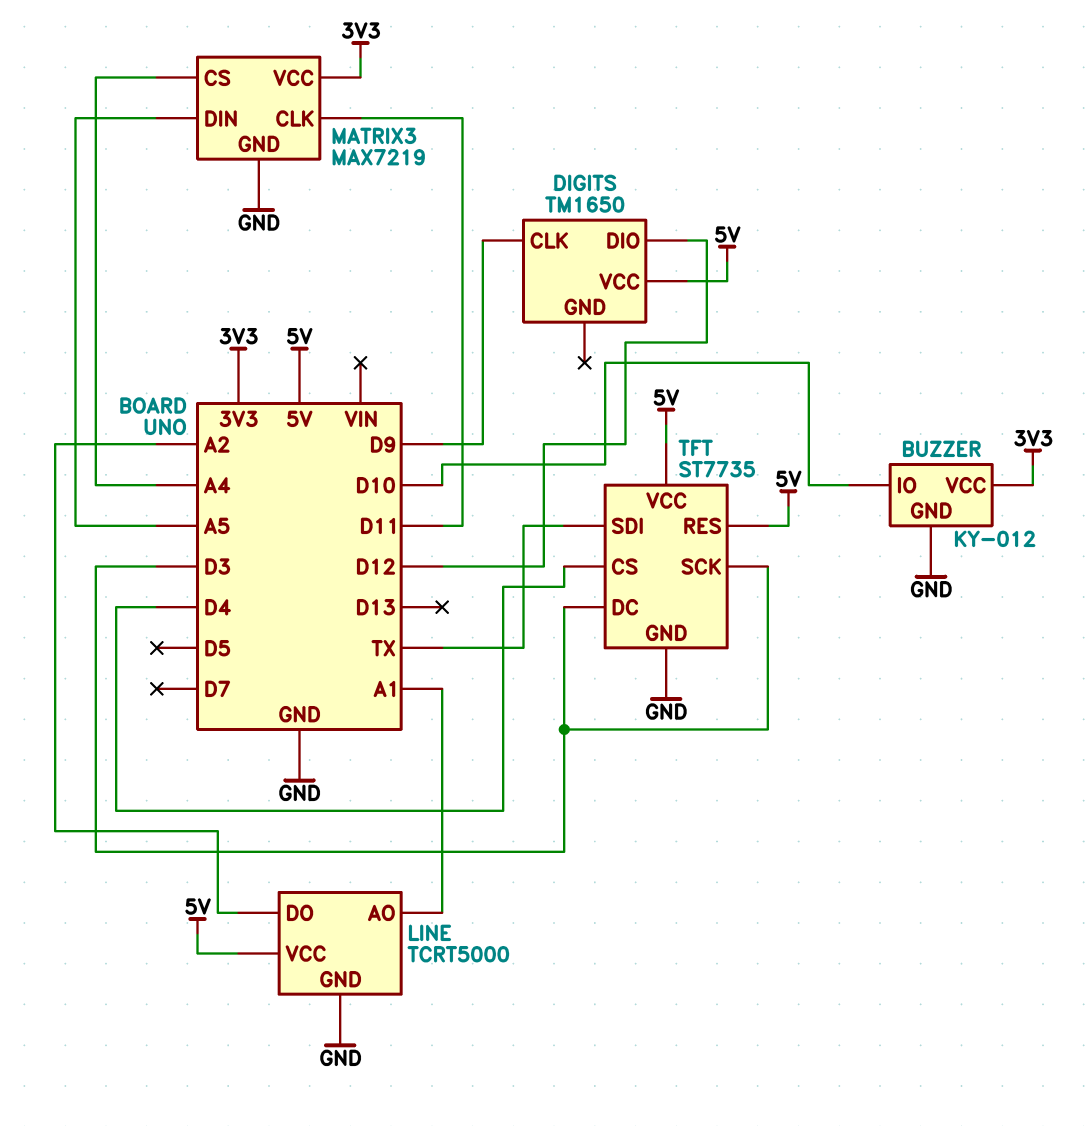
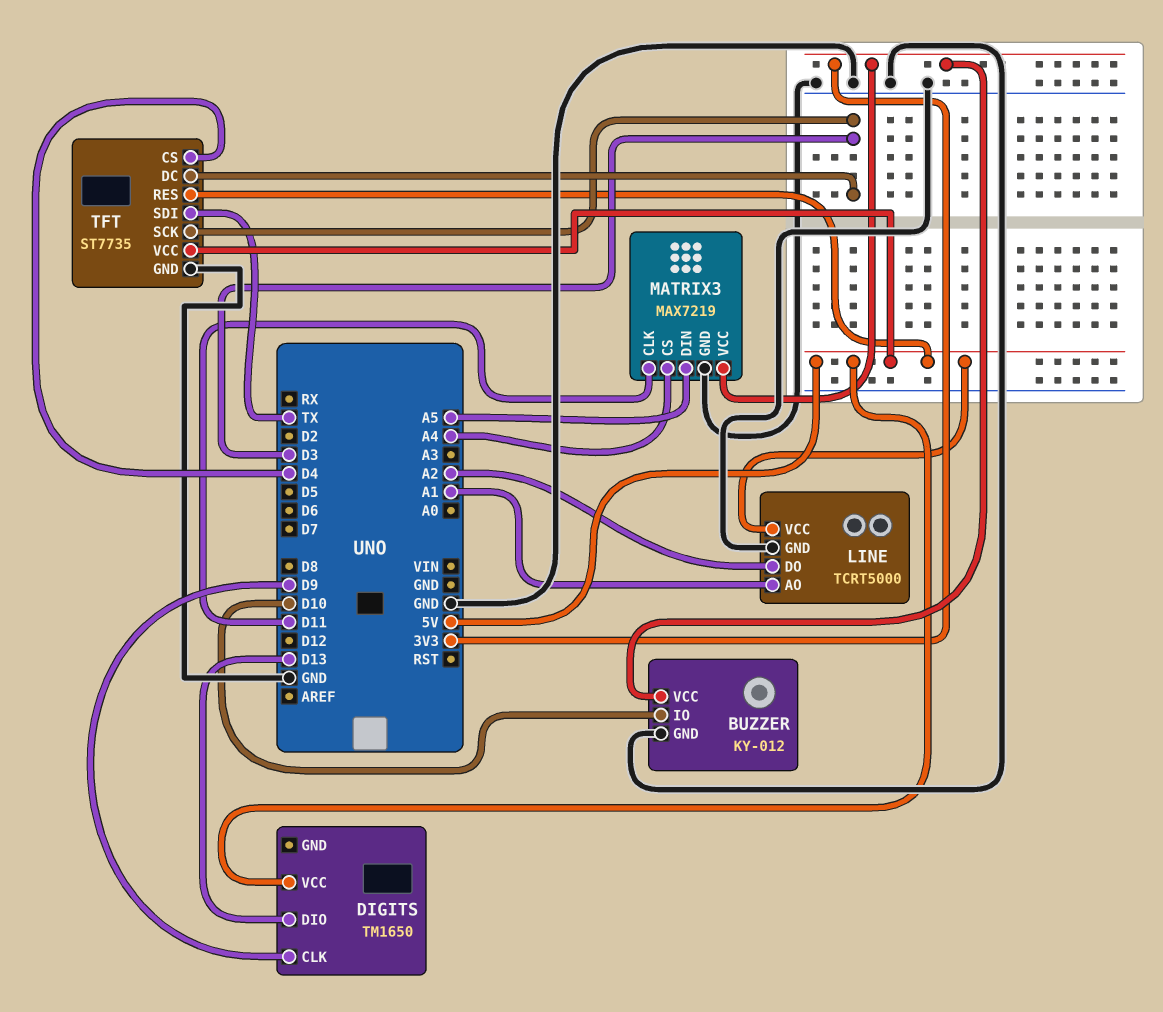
DIGITS pin DIO: D12 -> D13

